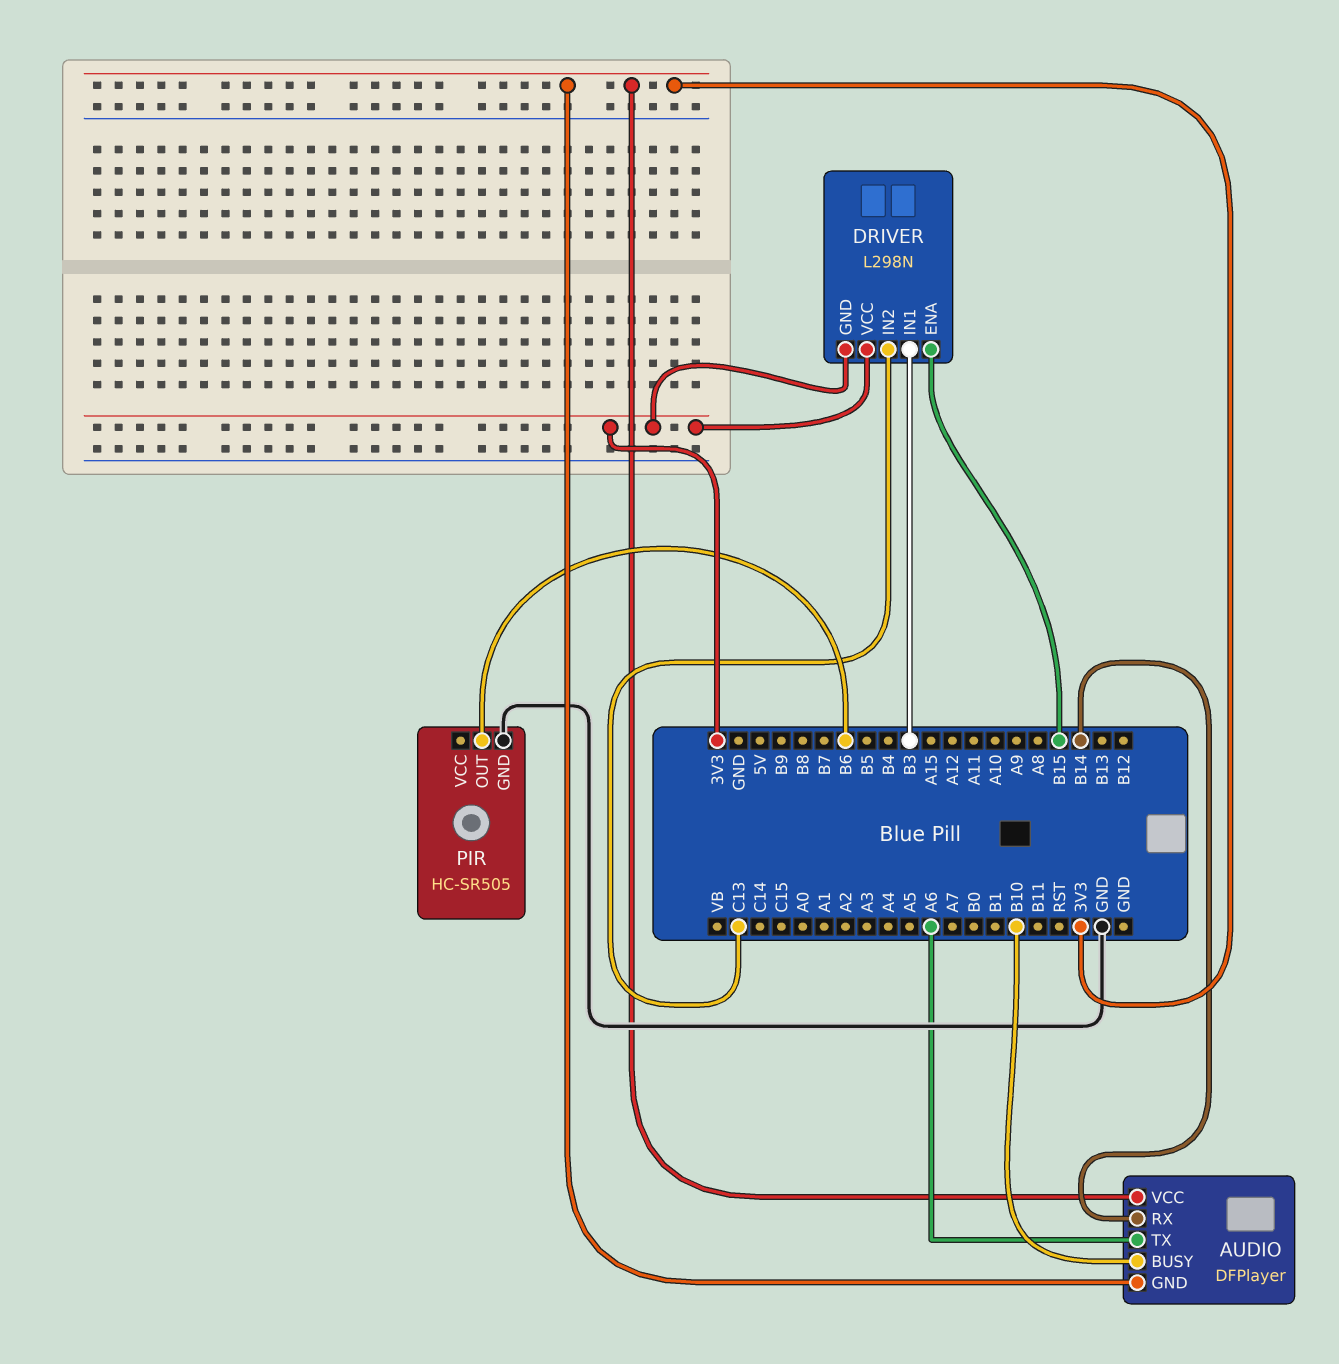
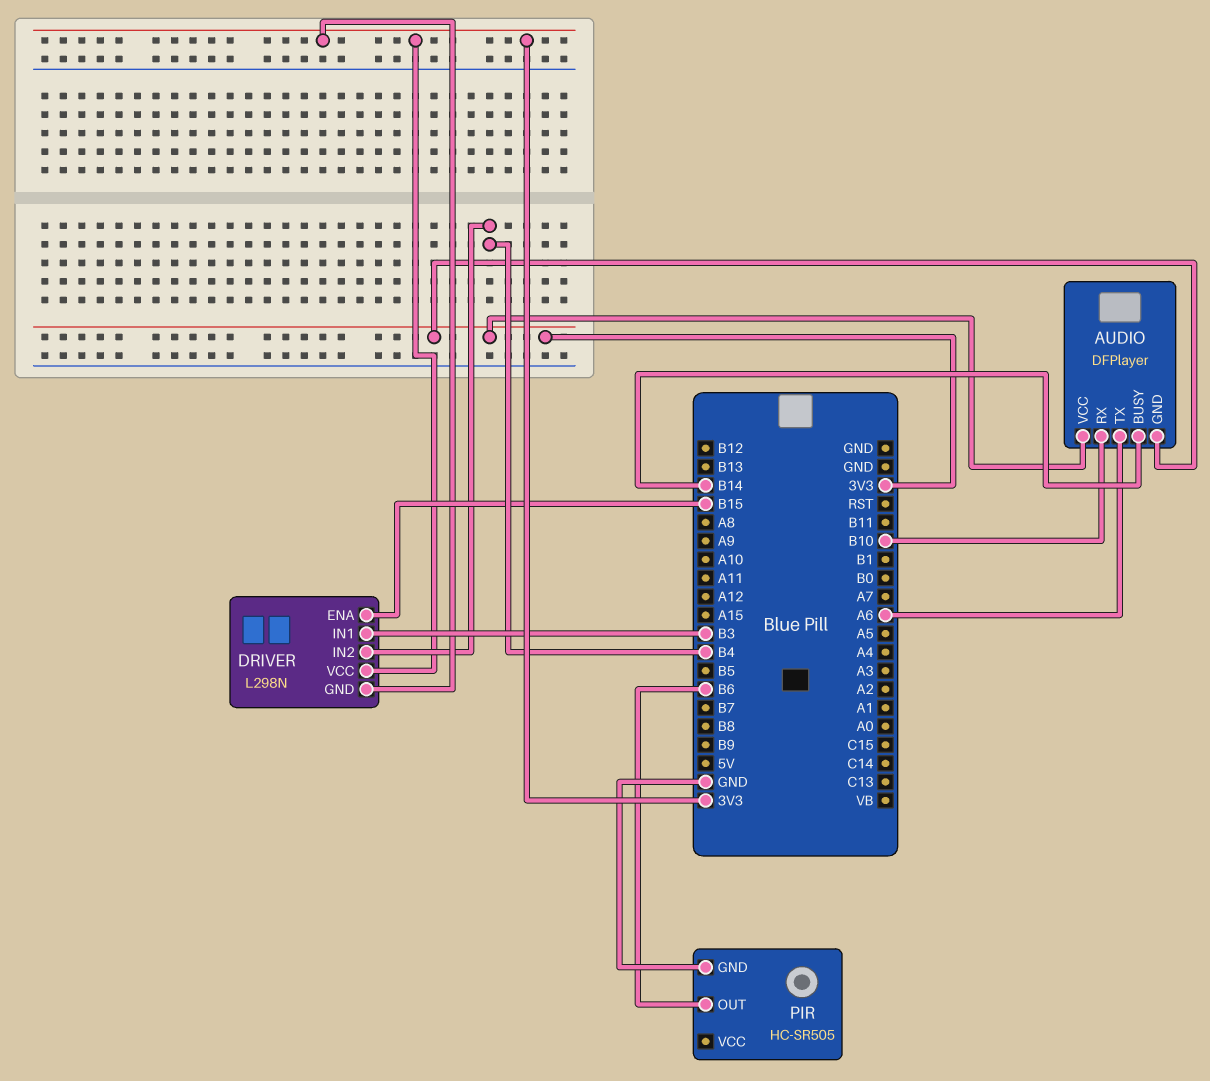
AUDIO pin BUSY: B10 -> B14
AUDIO pin RX: B14 -> B10
DRIVER pin IN2: C13 -> B4

